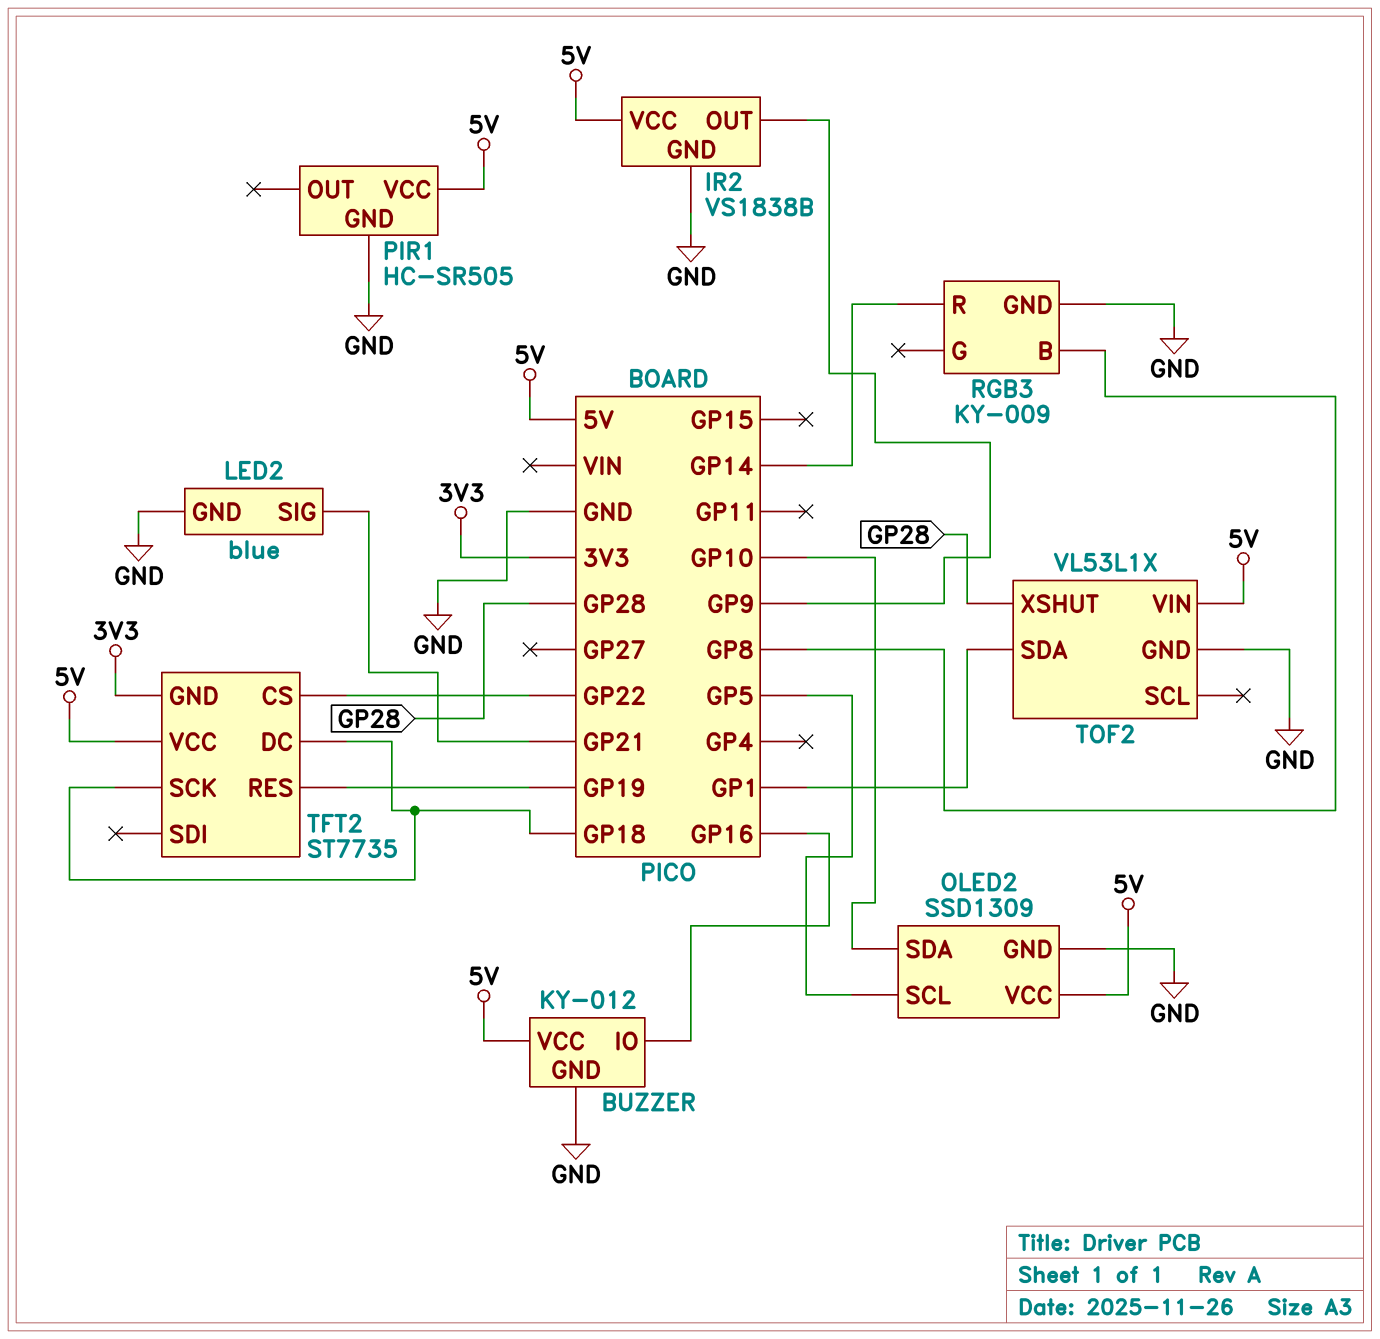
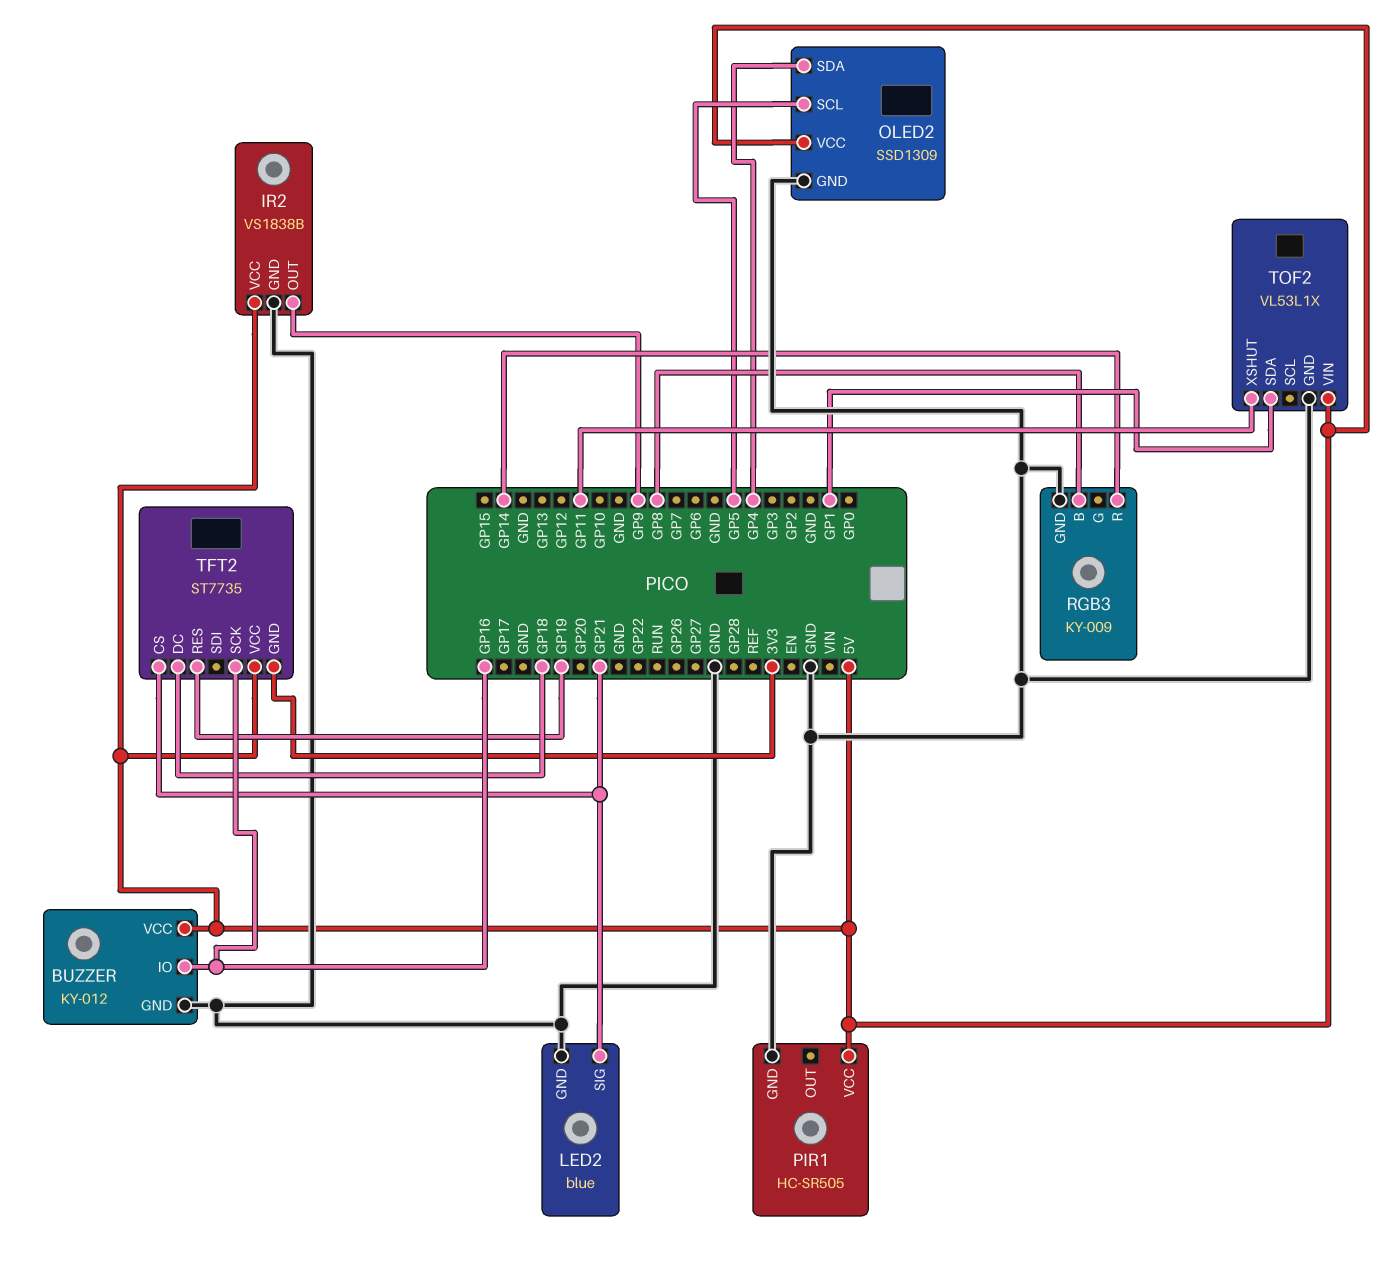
OLED2 pin SDA: GP10 -> GP4
TFT2 pin CS: GP22 -> GP21
TFT2 pin SCK: GP18 -> GP16
TOF2 pin XSHUT: GP28 -> GP11

